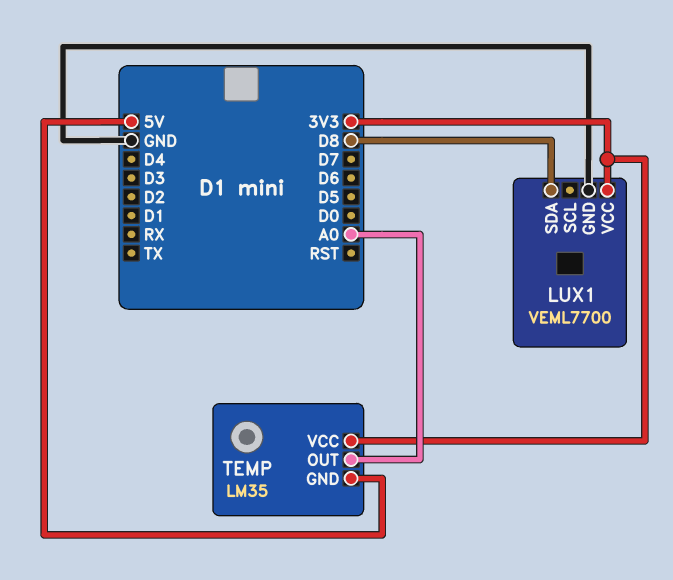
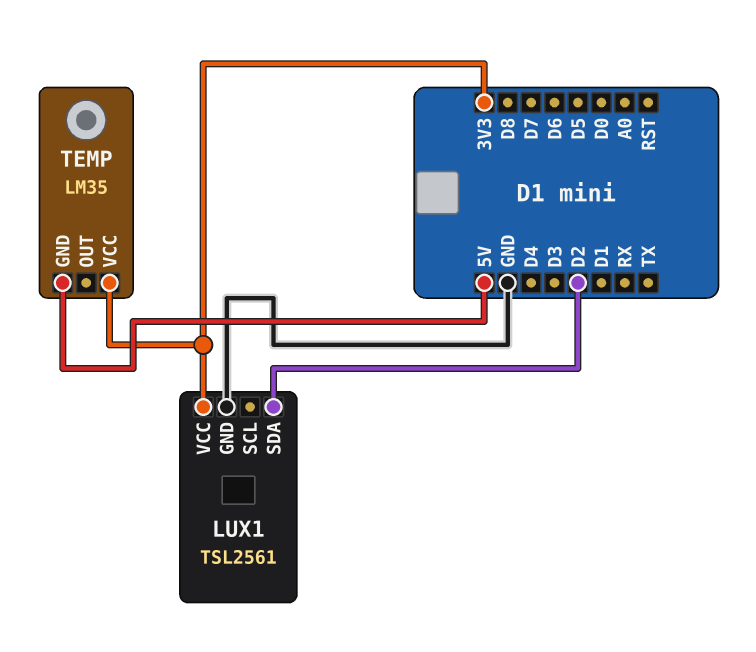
LUX1: VEML7700 -> TSL2561
LUX1 pin SDA: D8 -> D2
TEMP pin OUT: A0 -> none

